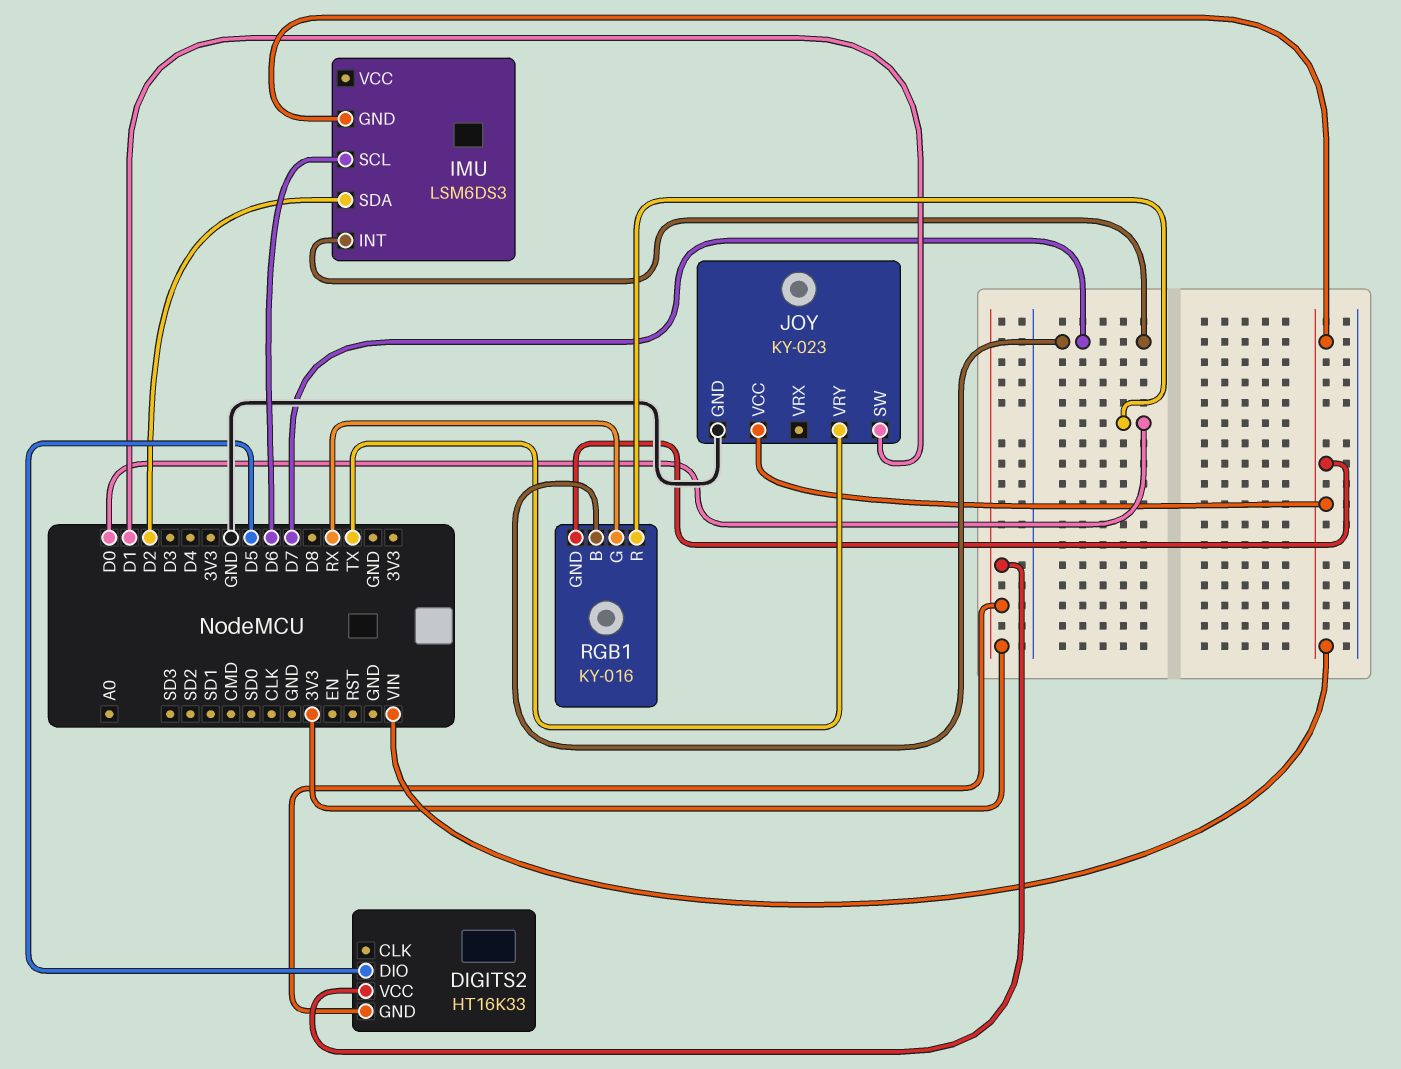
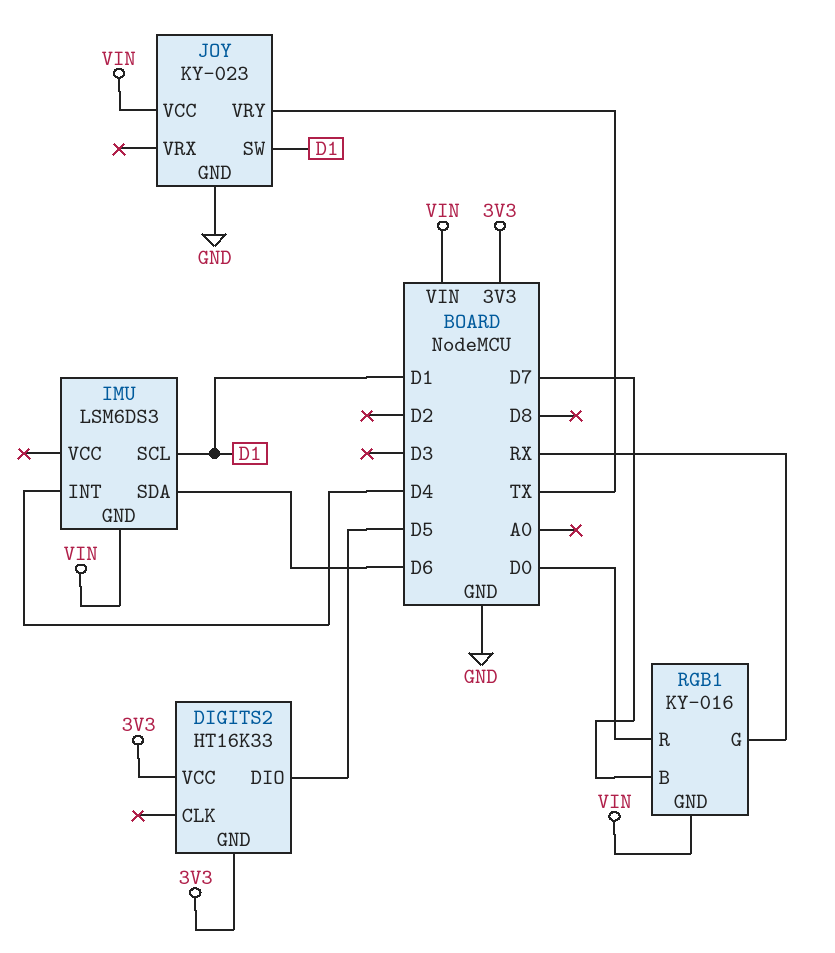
IMU pin INT: D7 -> D4
IMU pin SCL: D6 -> D1
IMU pin SDA: D2 -> D6

